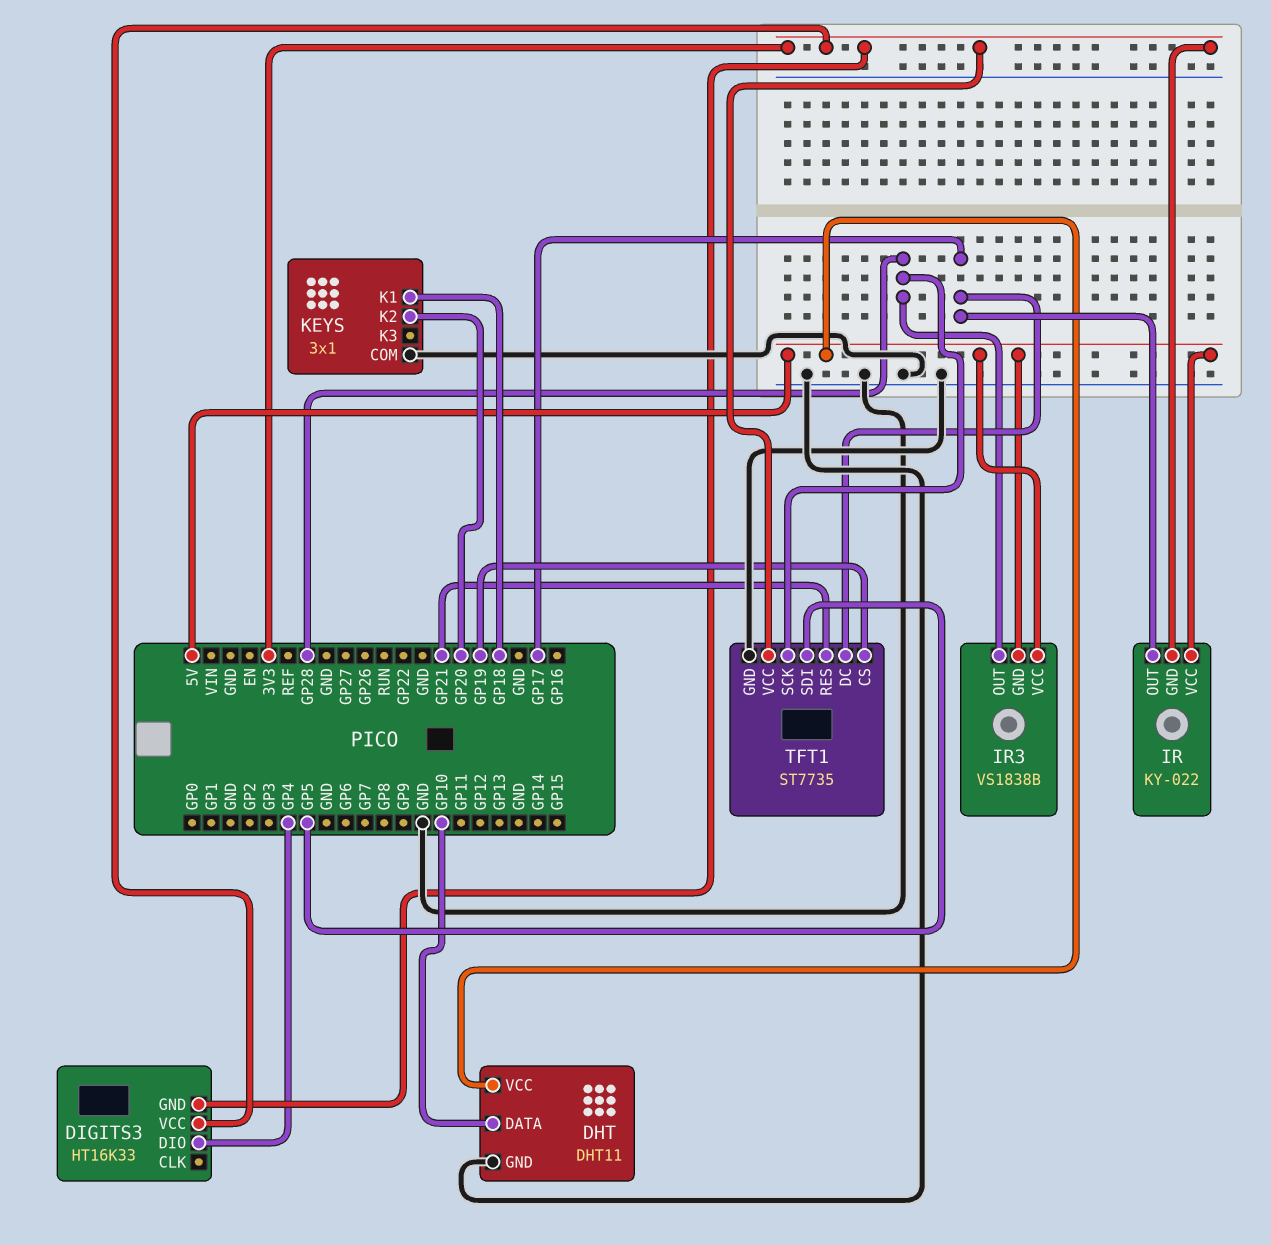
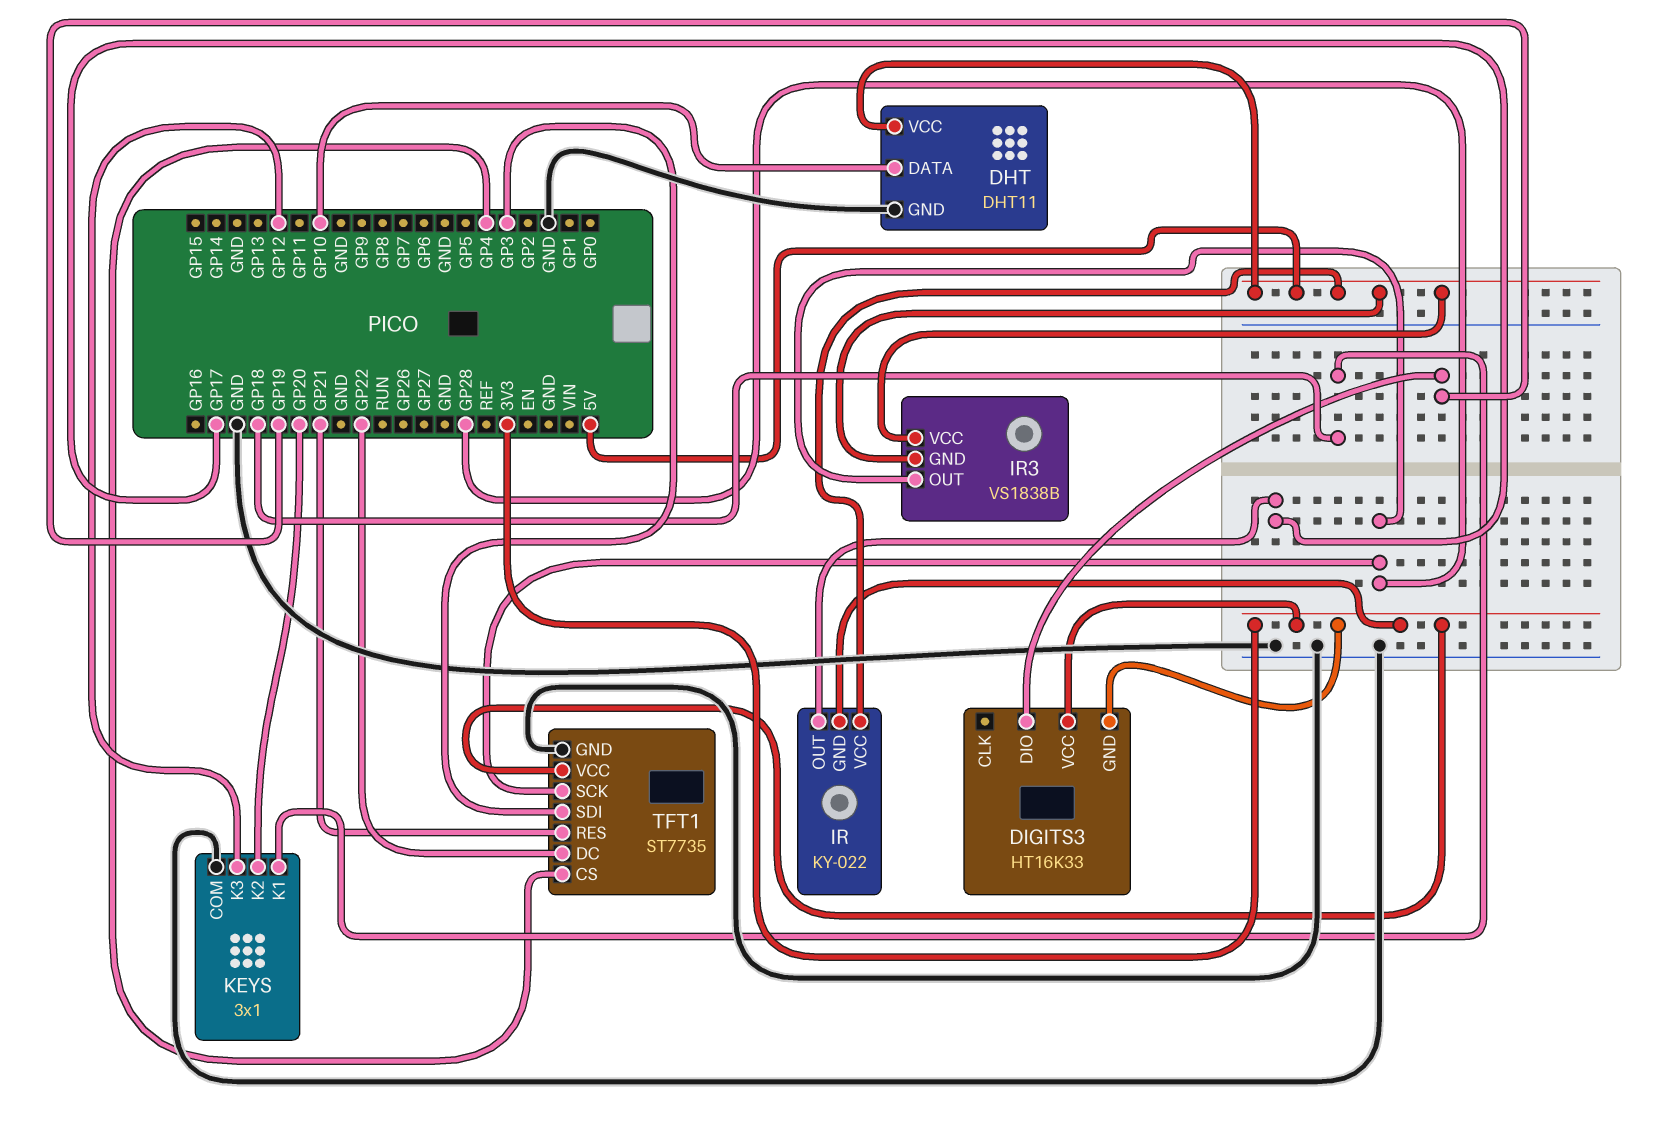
DIGITS3 pin DIO: GP4 -> GP19
KEYS pin K3: none -> GP12
TFT1 pin CS: GP19 -> GP4
TFT1 pin DC: GP17 -> GP22
TFT1 pin SDI: GP5 -> GP3

